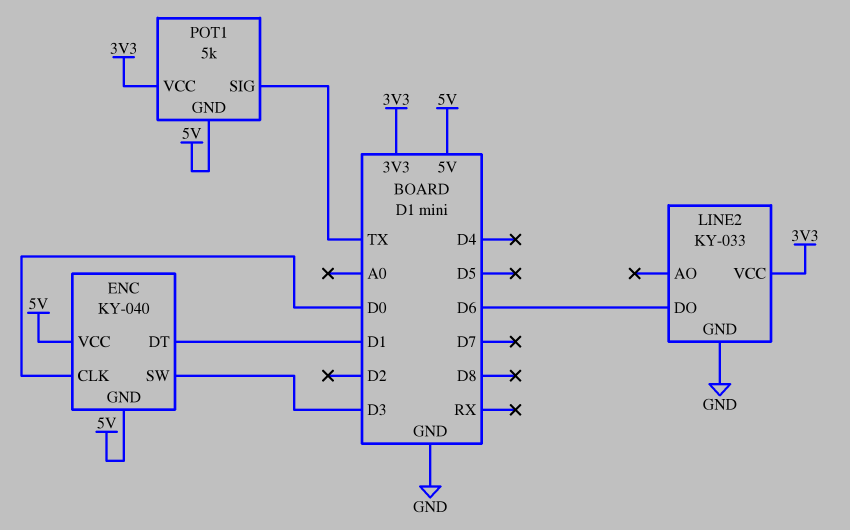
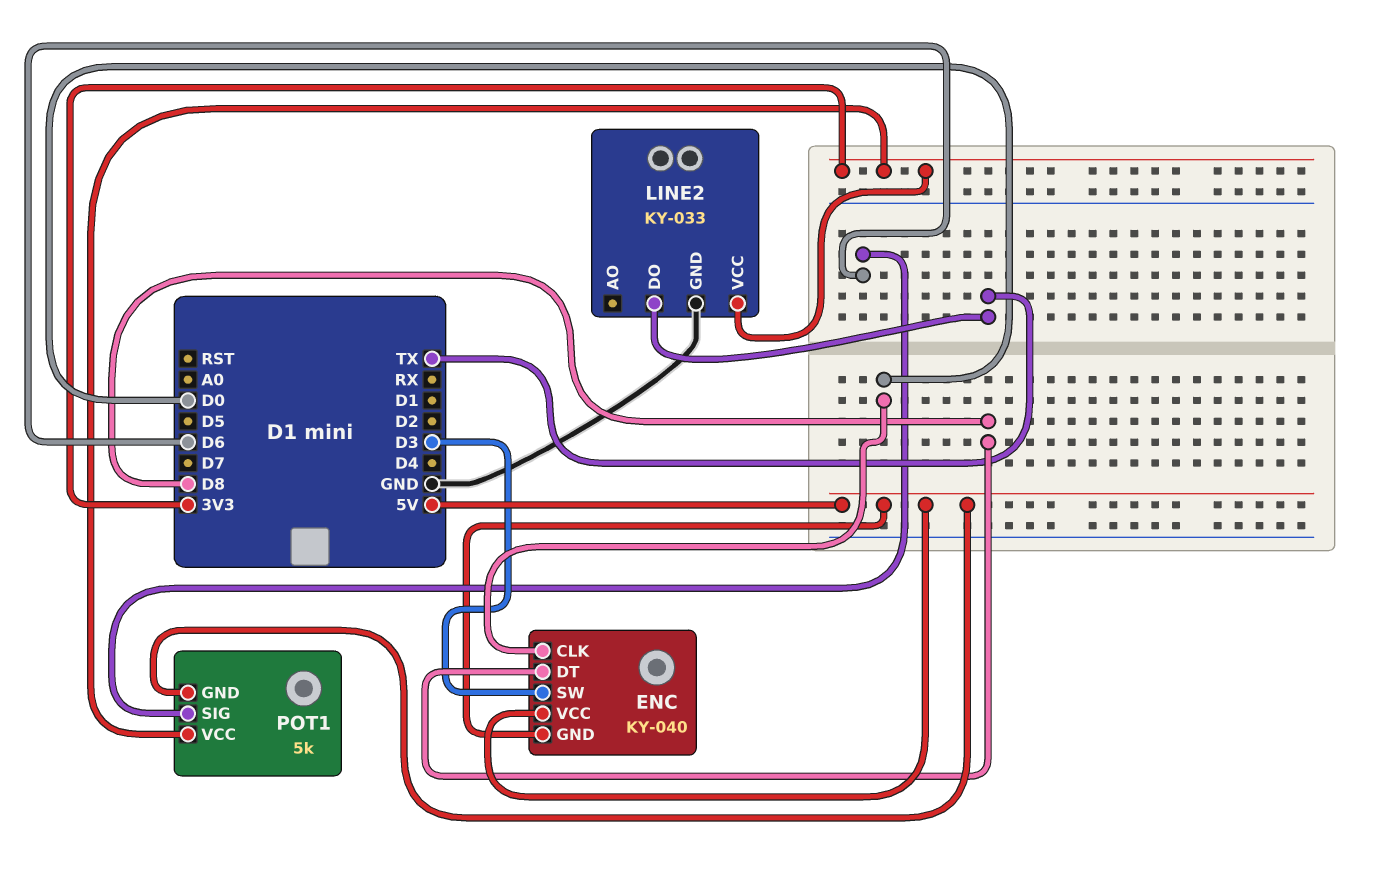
ENC pin DT: D1 -> D8
LINE2 pin DO: D6 -> TX
POT1 pin SIG: TX -> D6

